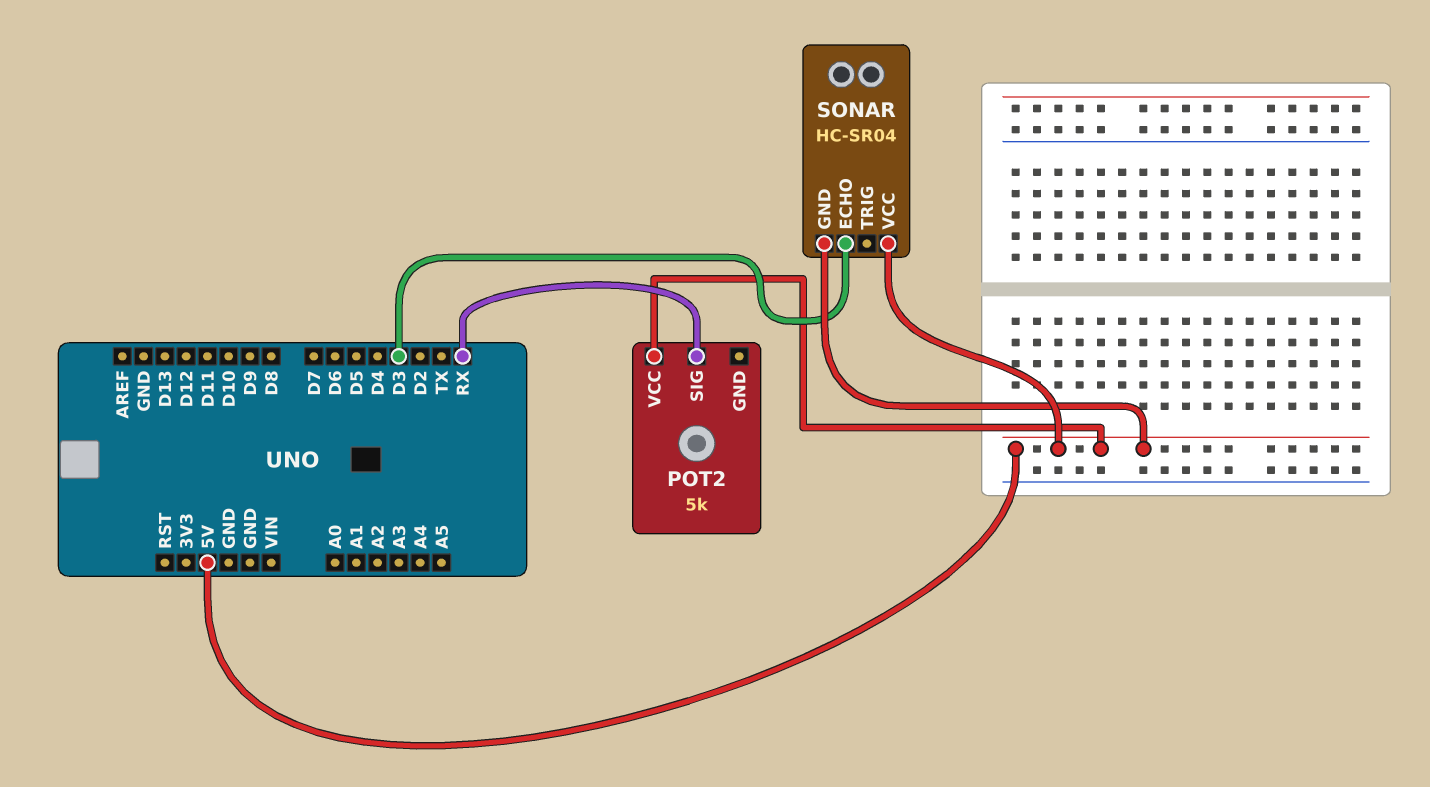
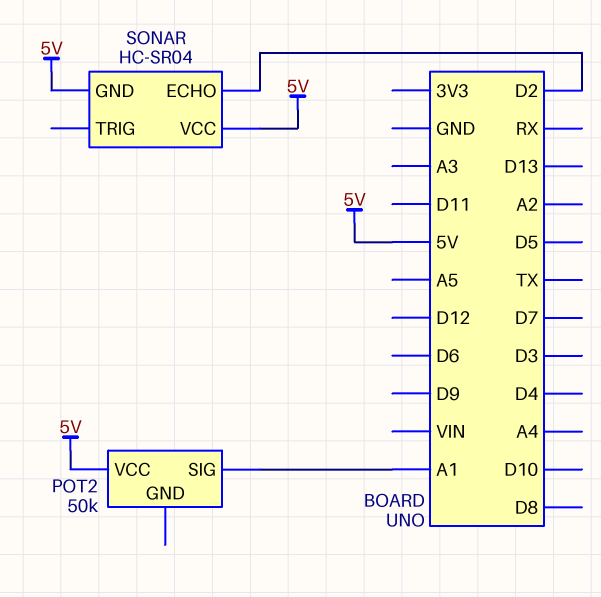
POT2: 5k -> 50k
POT2 pin SIG: RX -> A1
SONAR pin ECHO: D3 -> D2

